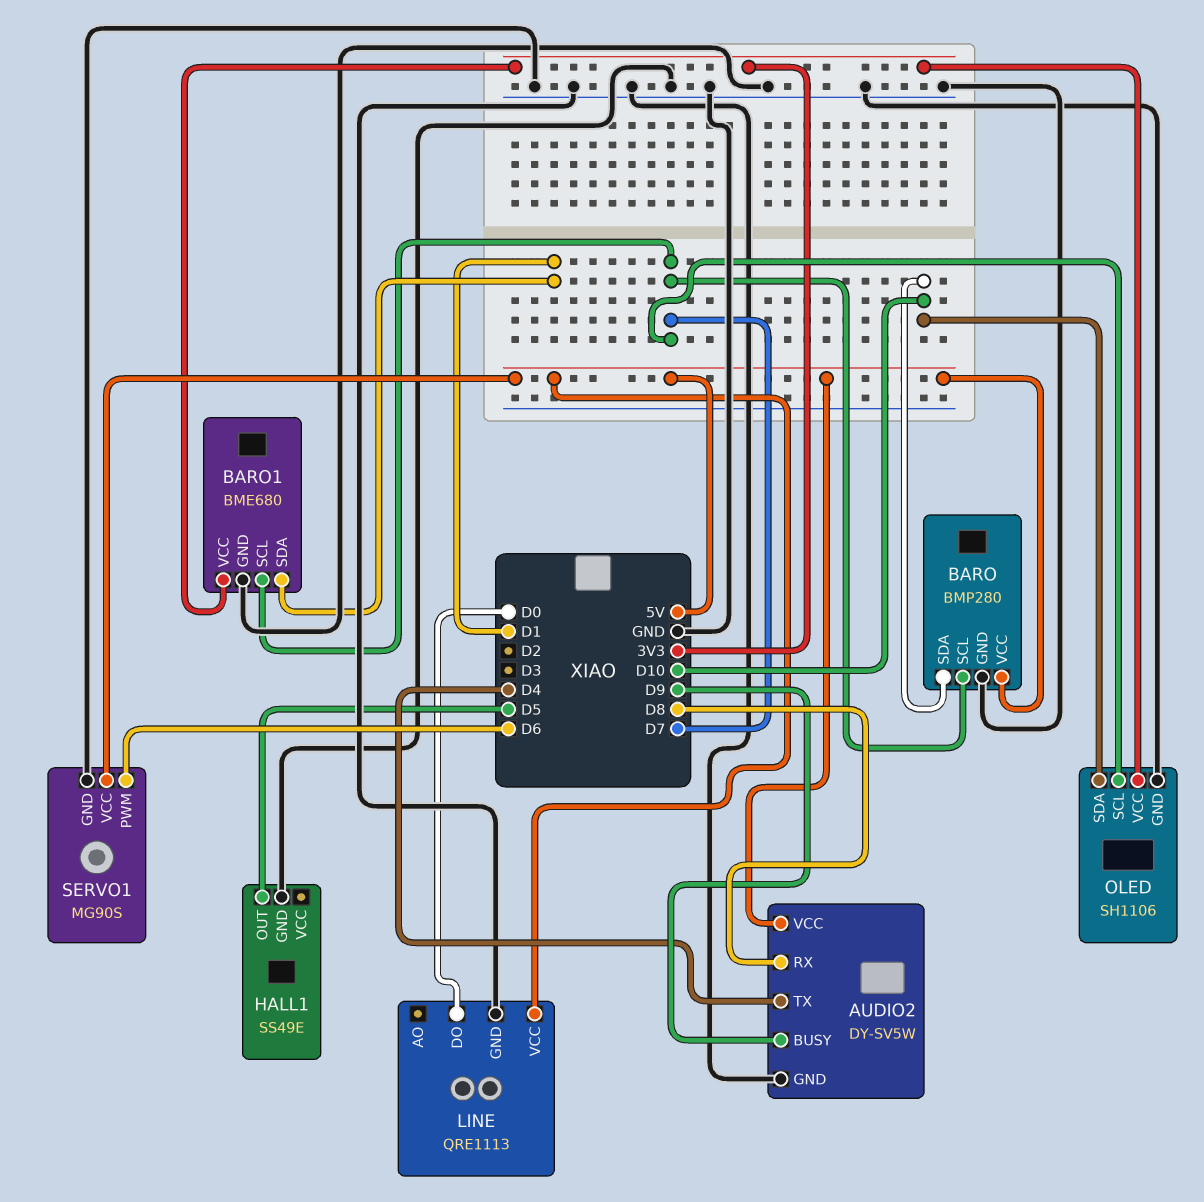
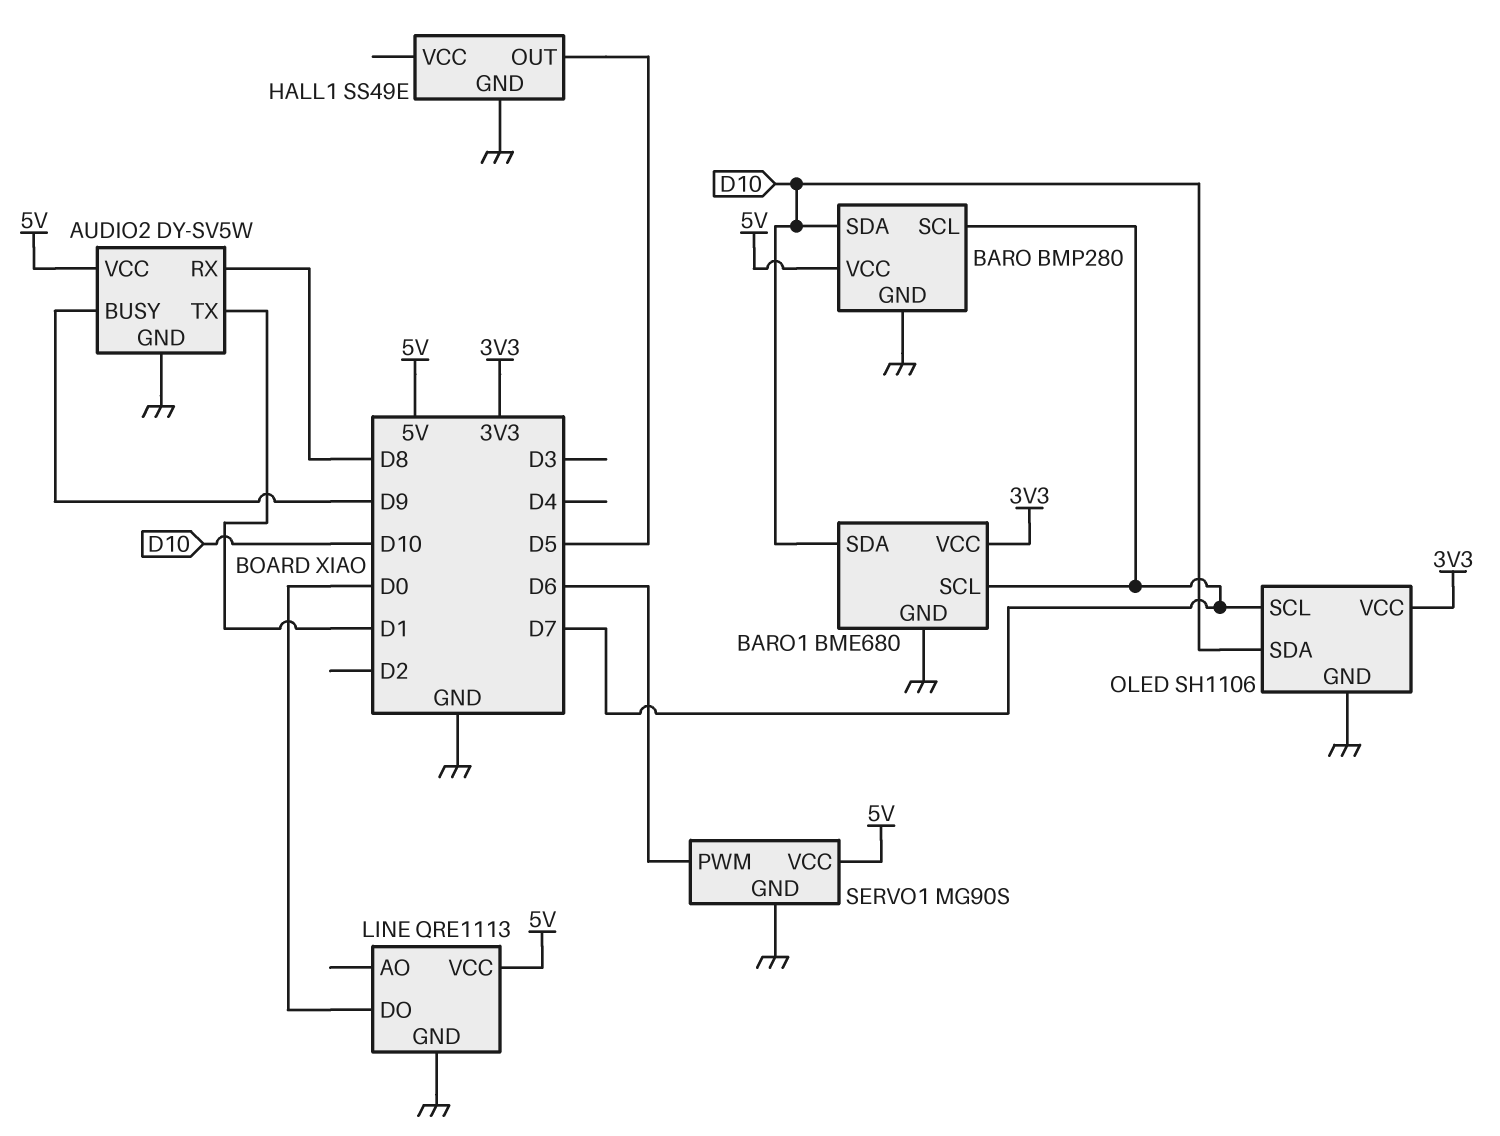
AUDIO2 pin TX: D4 -> D1
BARO1 pin SDA: D1 -> D10

